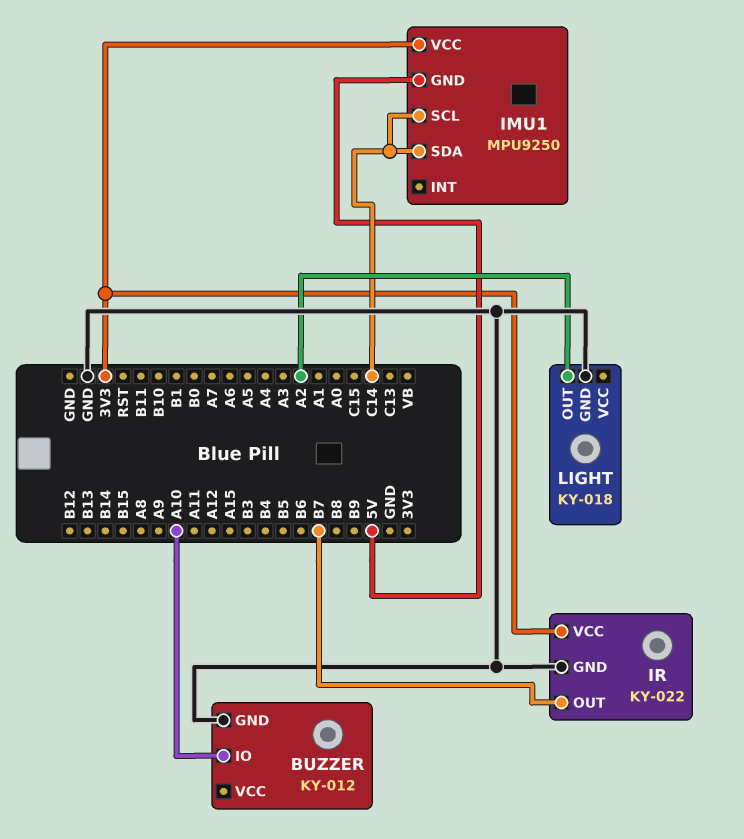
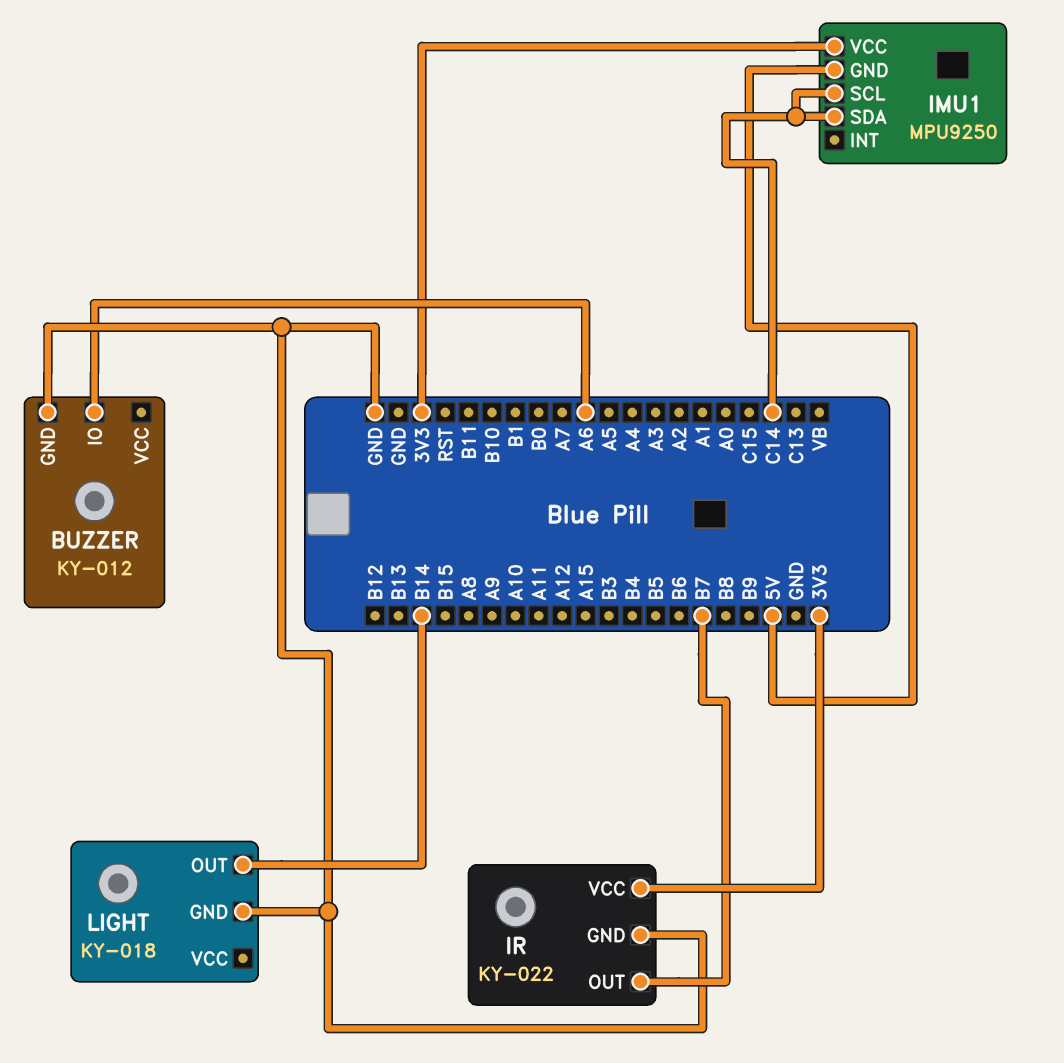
BUZZER pin IO: A10 -> A6
LIGHT pin OUT: A2 -> B14

